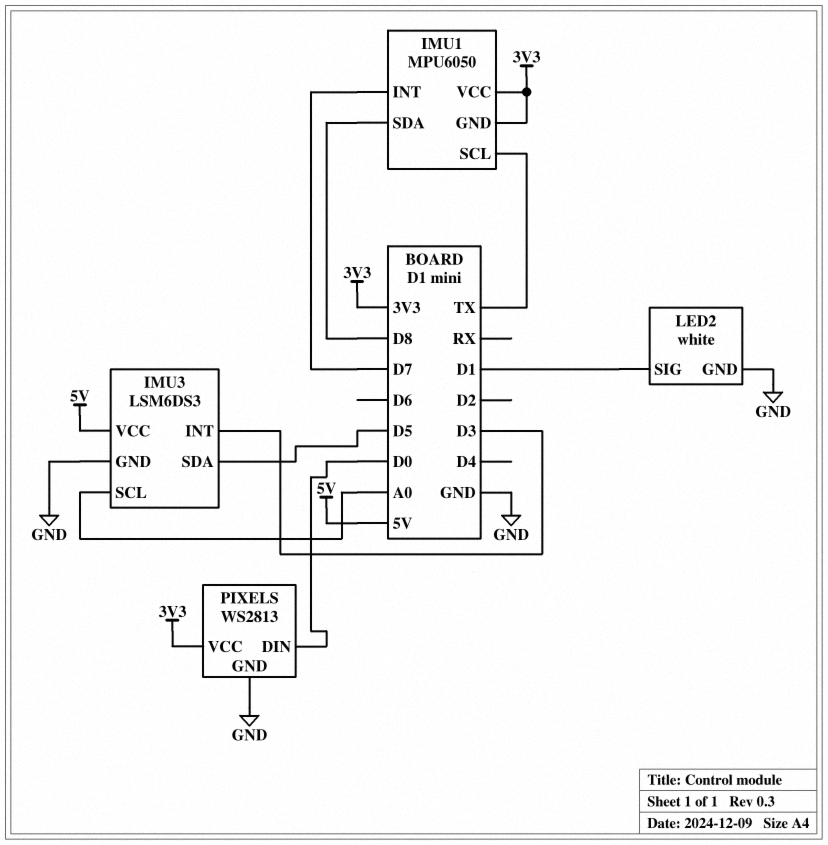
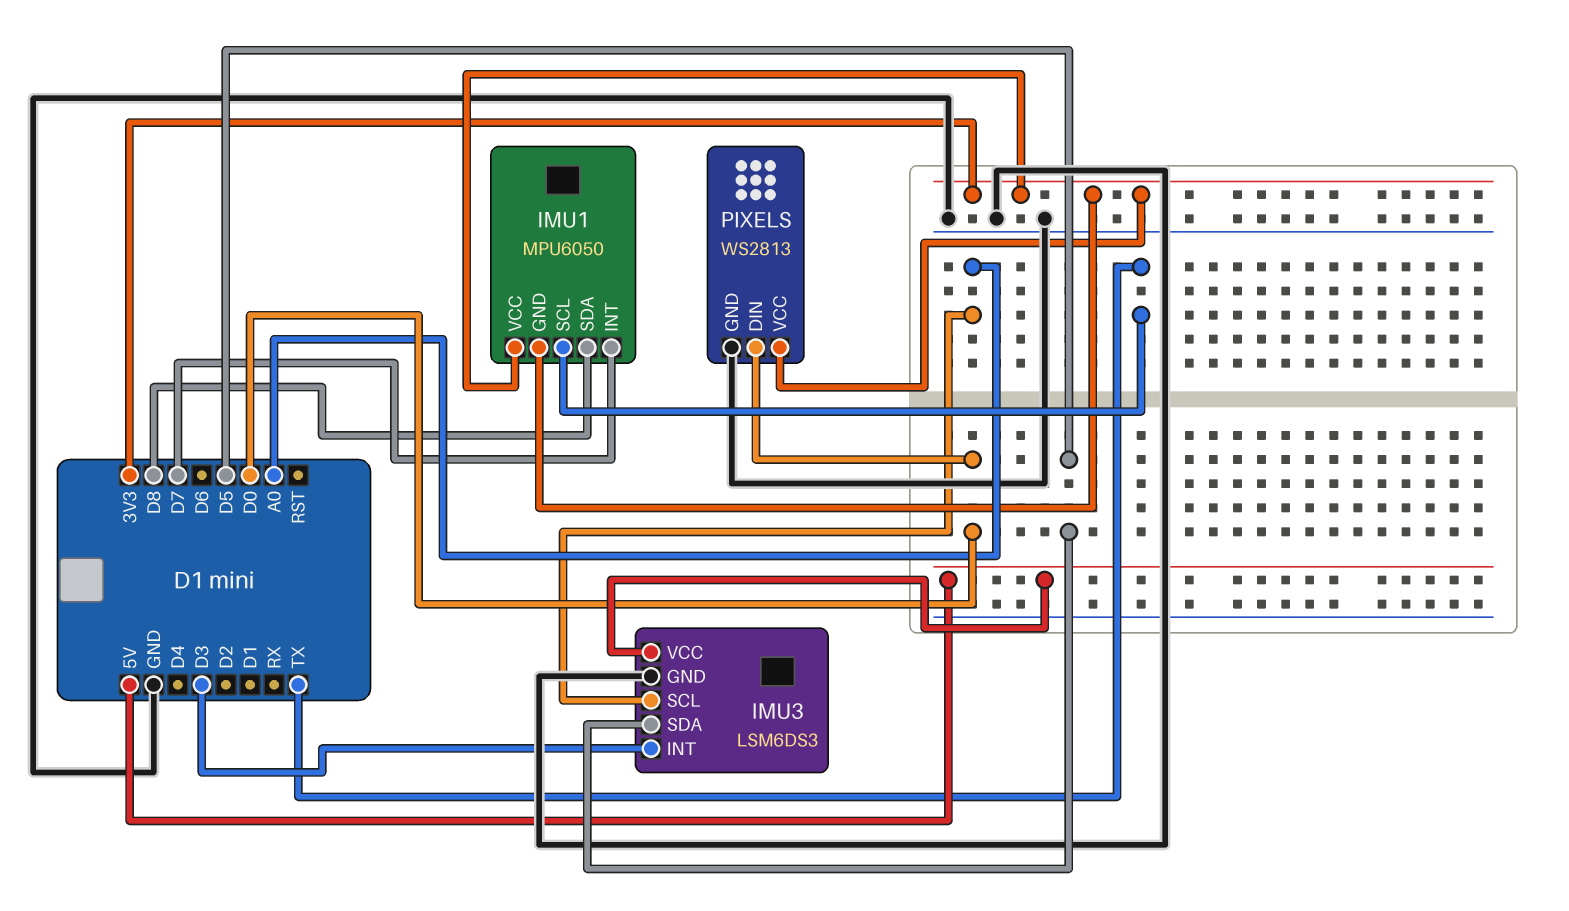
LED2: white -> none
LED2 pin GND: GND -> none
LED2 pin SIG: D1 -> none

